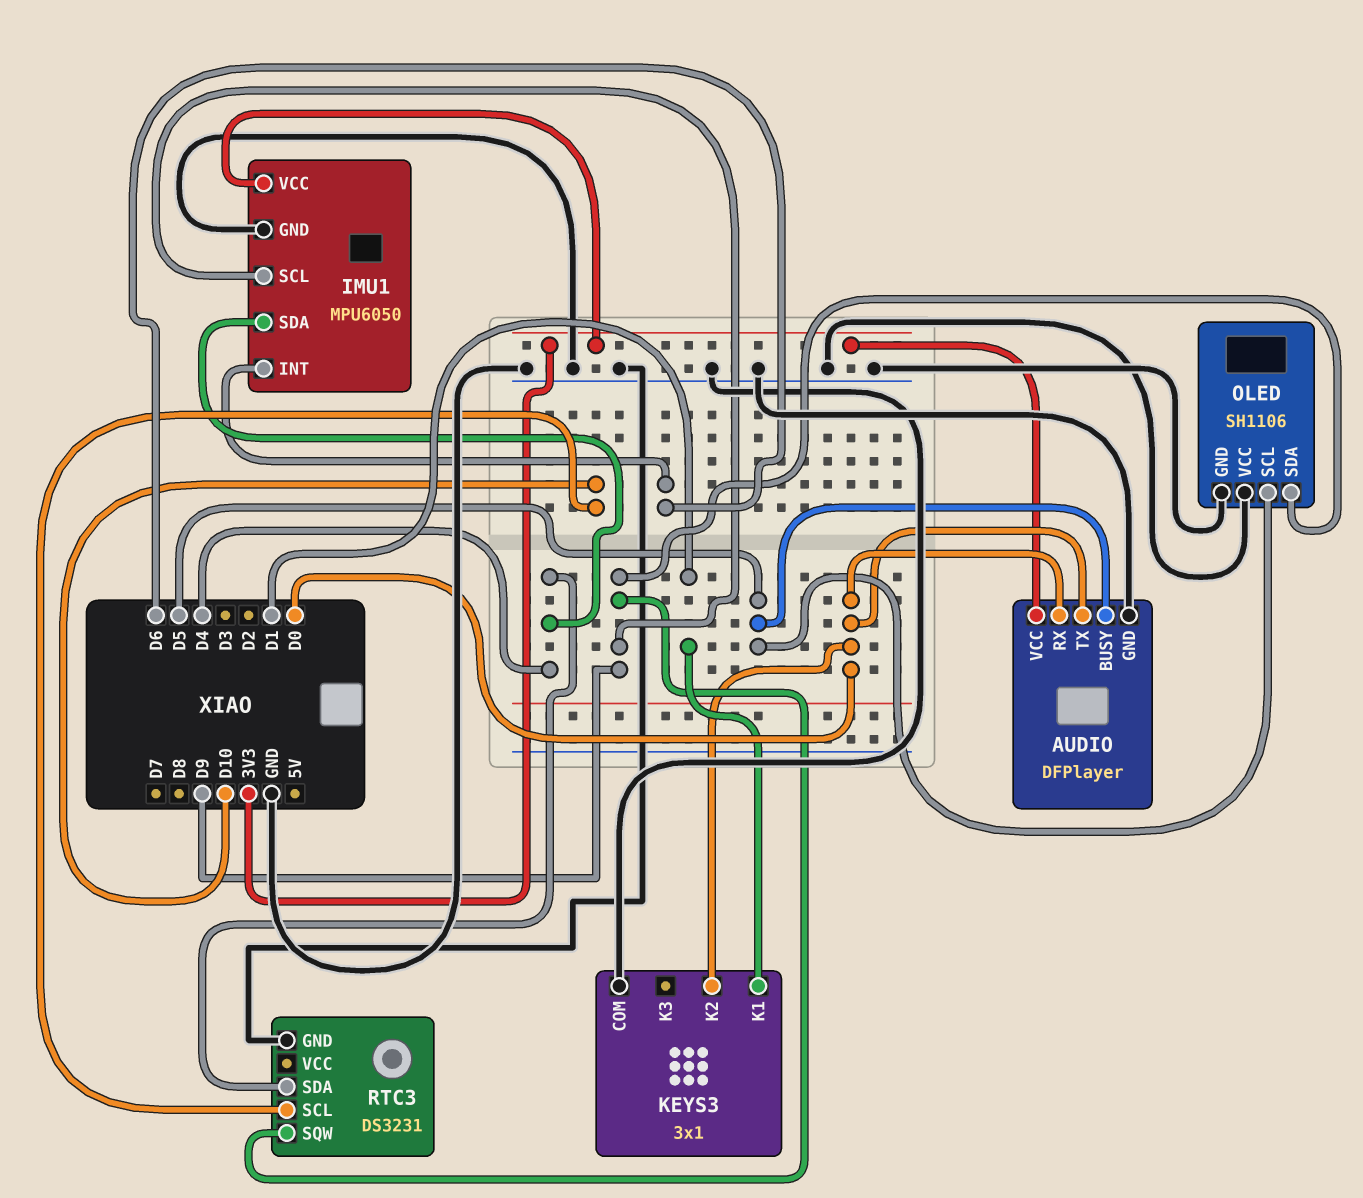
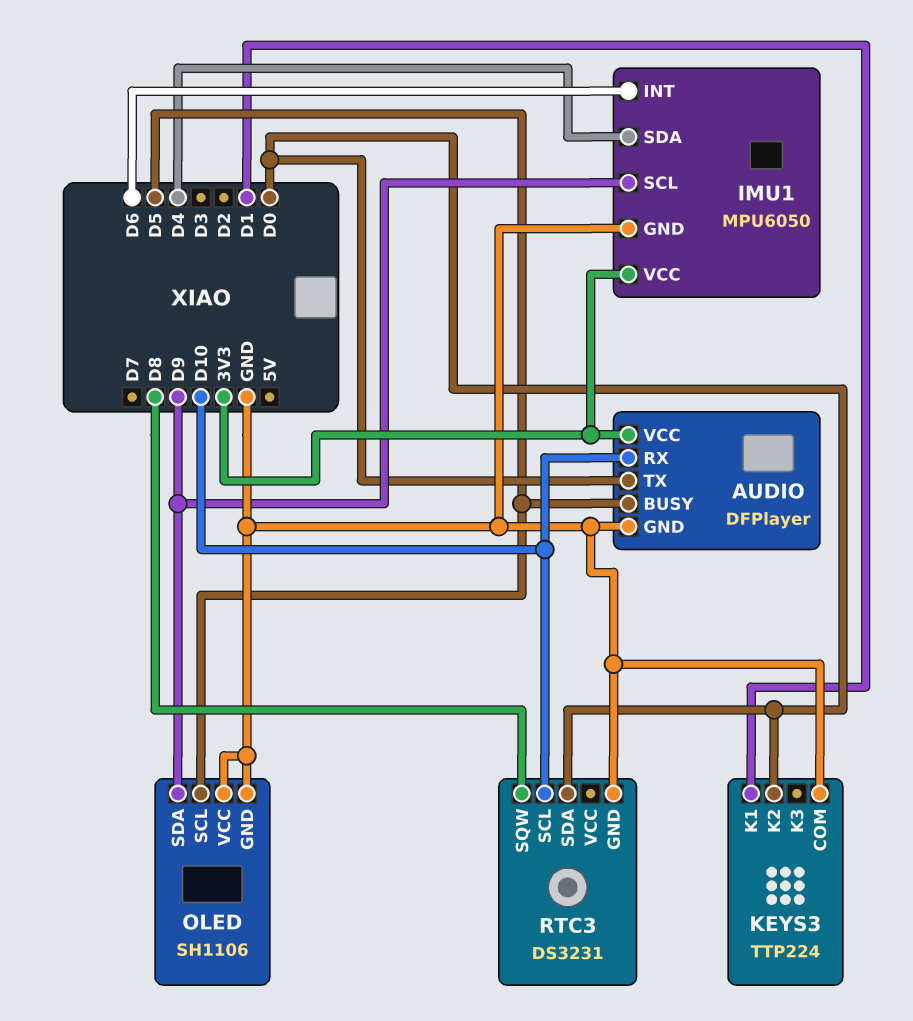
AUDIO pin RX: D0 -> D10
KEYS3: 3x1 -> TTP224
RTC3 pin SDA: D4 -> D0
RTC3 pin SQW: D9 -> D8

